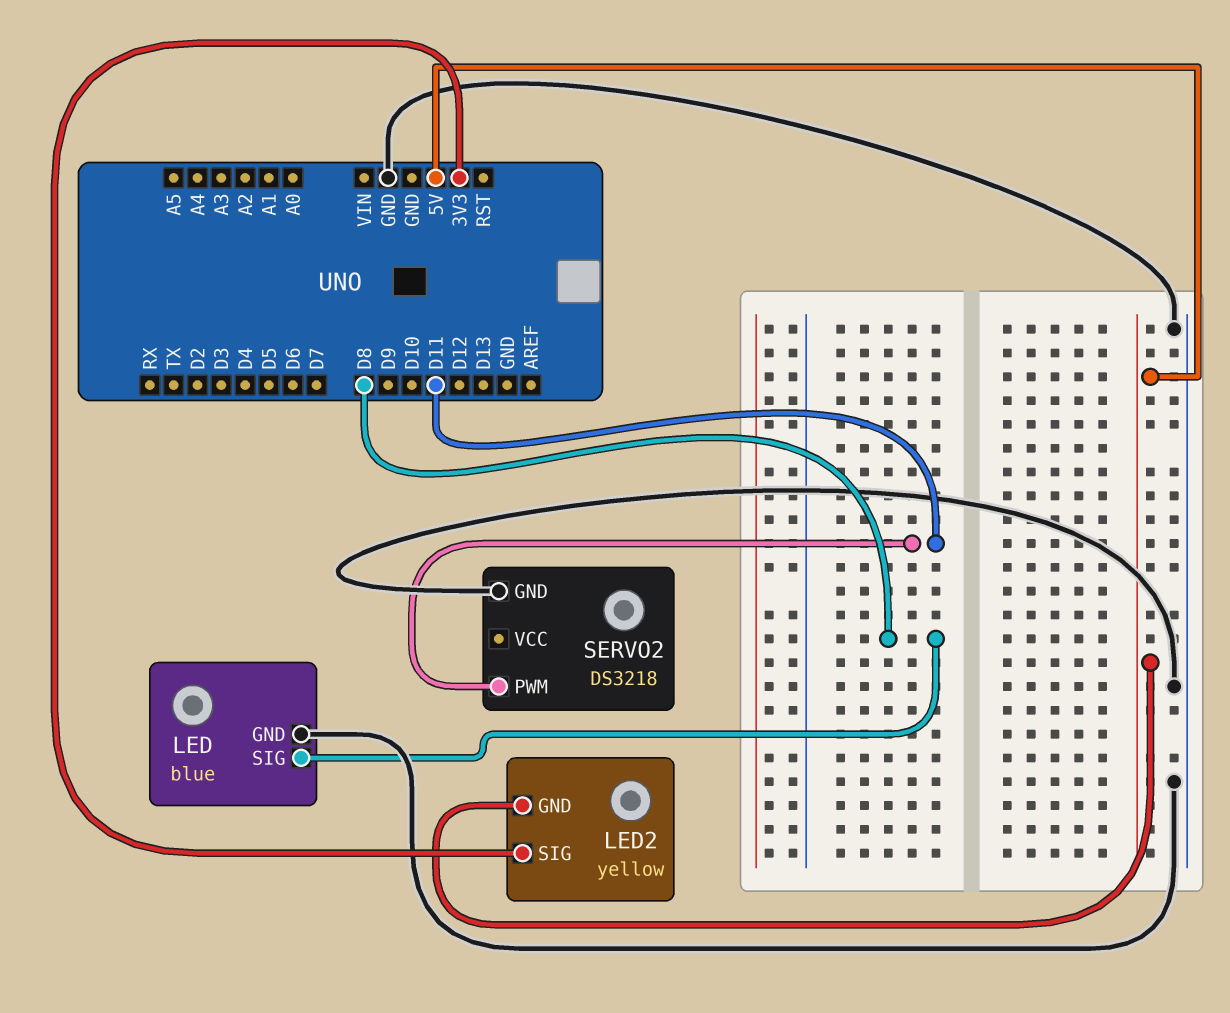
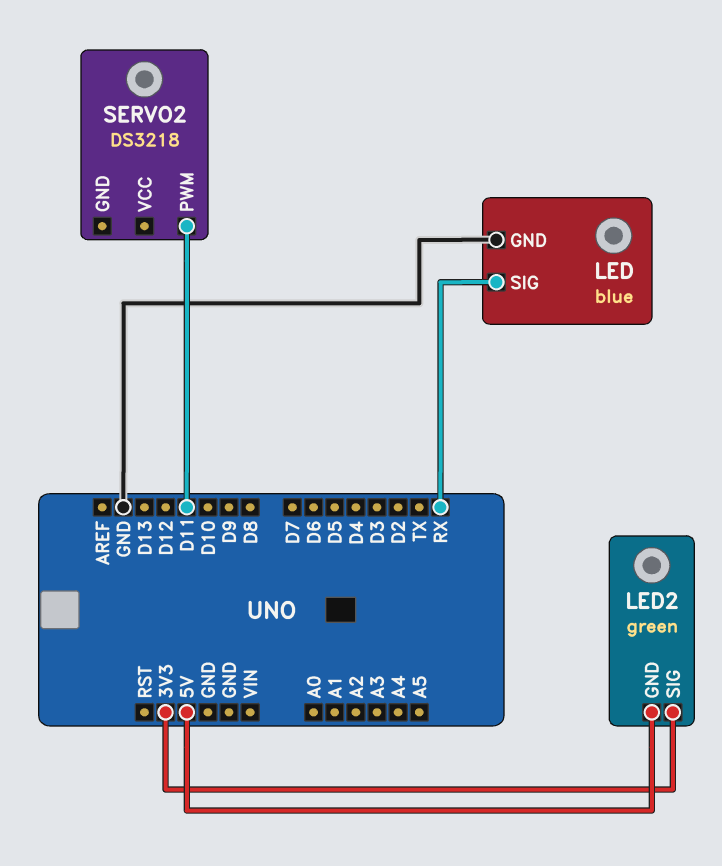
LED pin SIG: D8 -> RX
LED2: yellow -> green
SERVO2 pin GND: GND -> none

